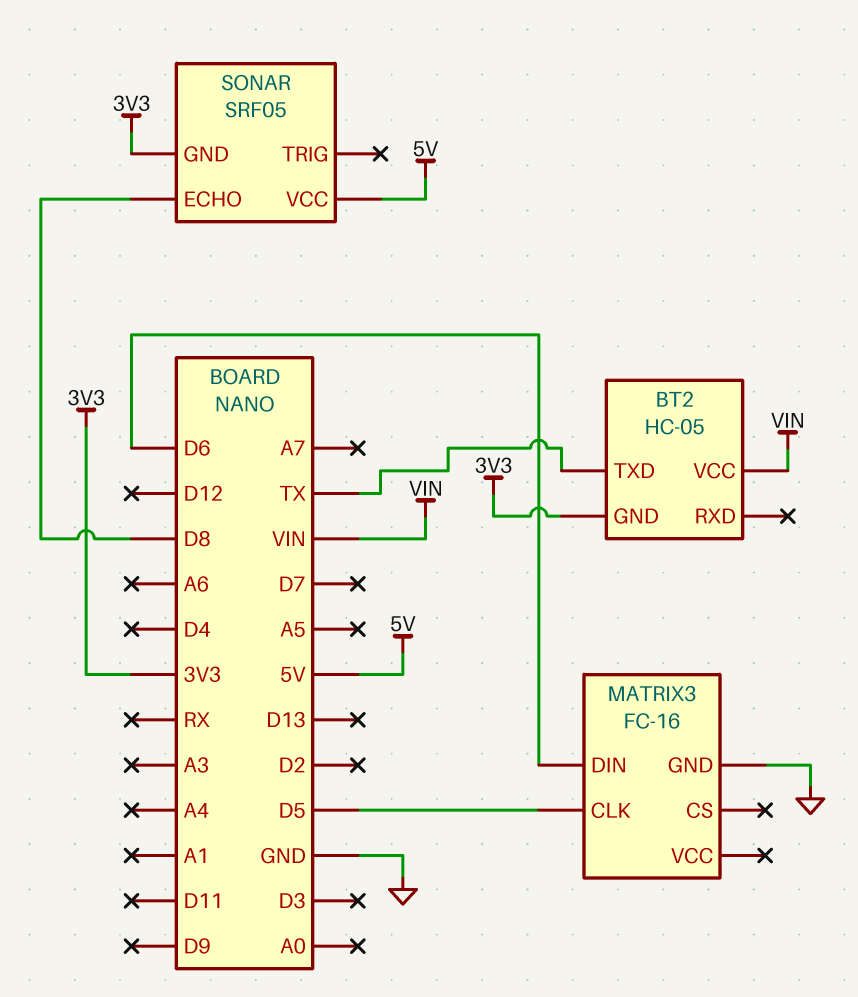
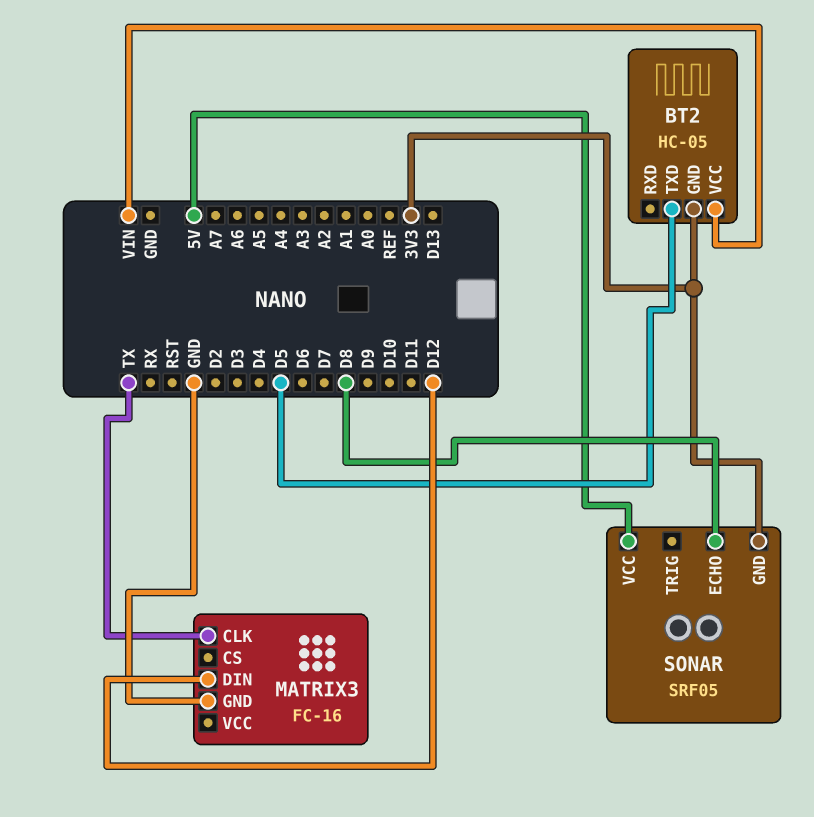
BT2 pin TXD: TX -> D5
MATRIX3 pin CLK: D5 -> TX
MATRIX3 pin DIN: D6 -> D12

